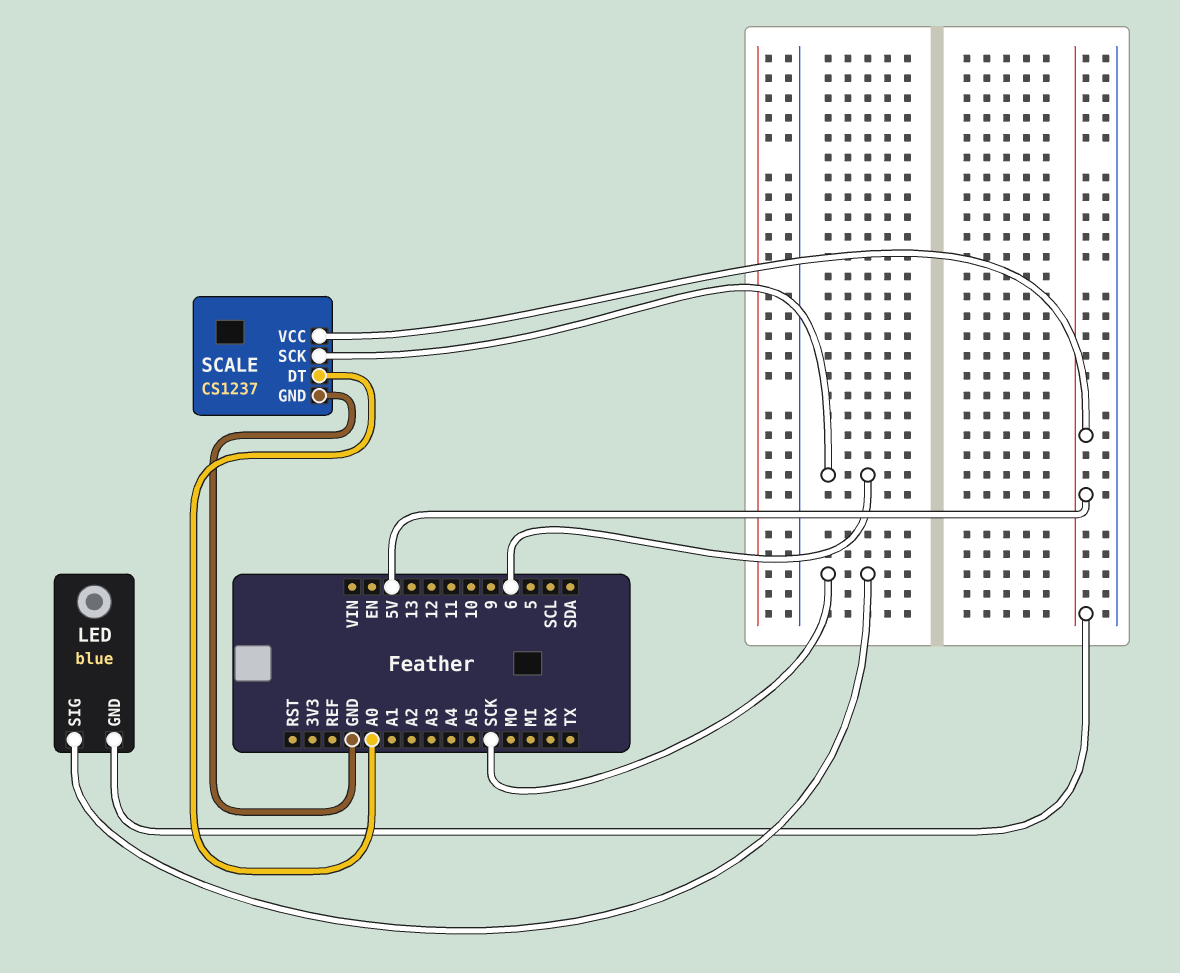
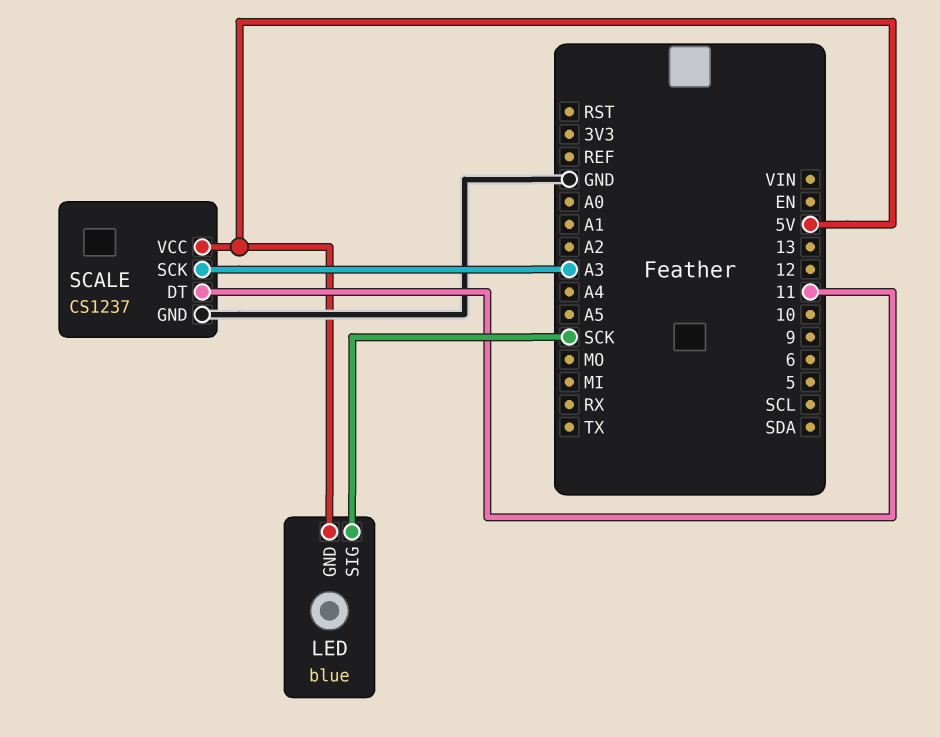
SCALE pin DT: A0 -> 11
SCALE pin SCK: 6 -> A3

